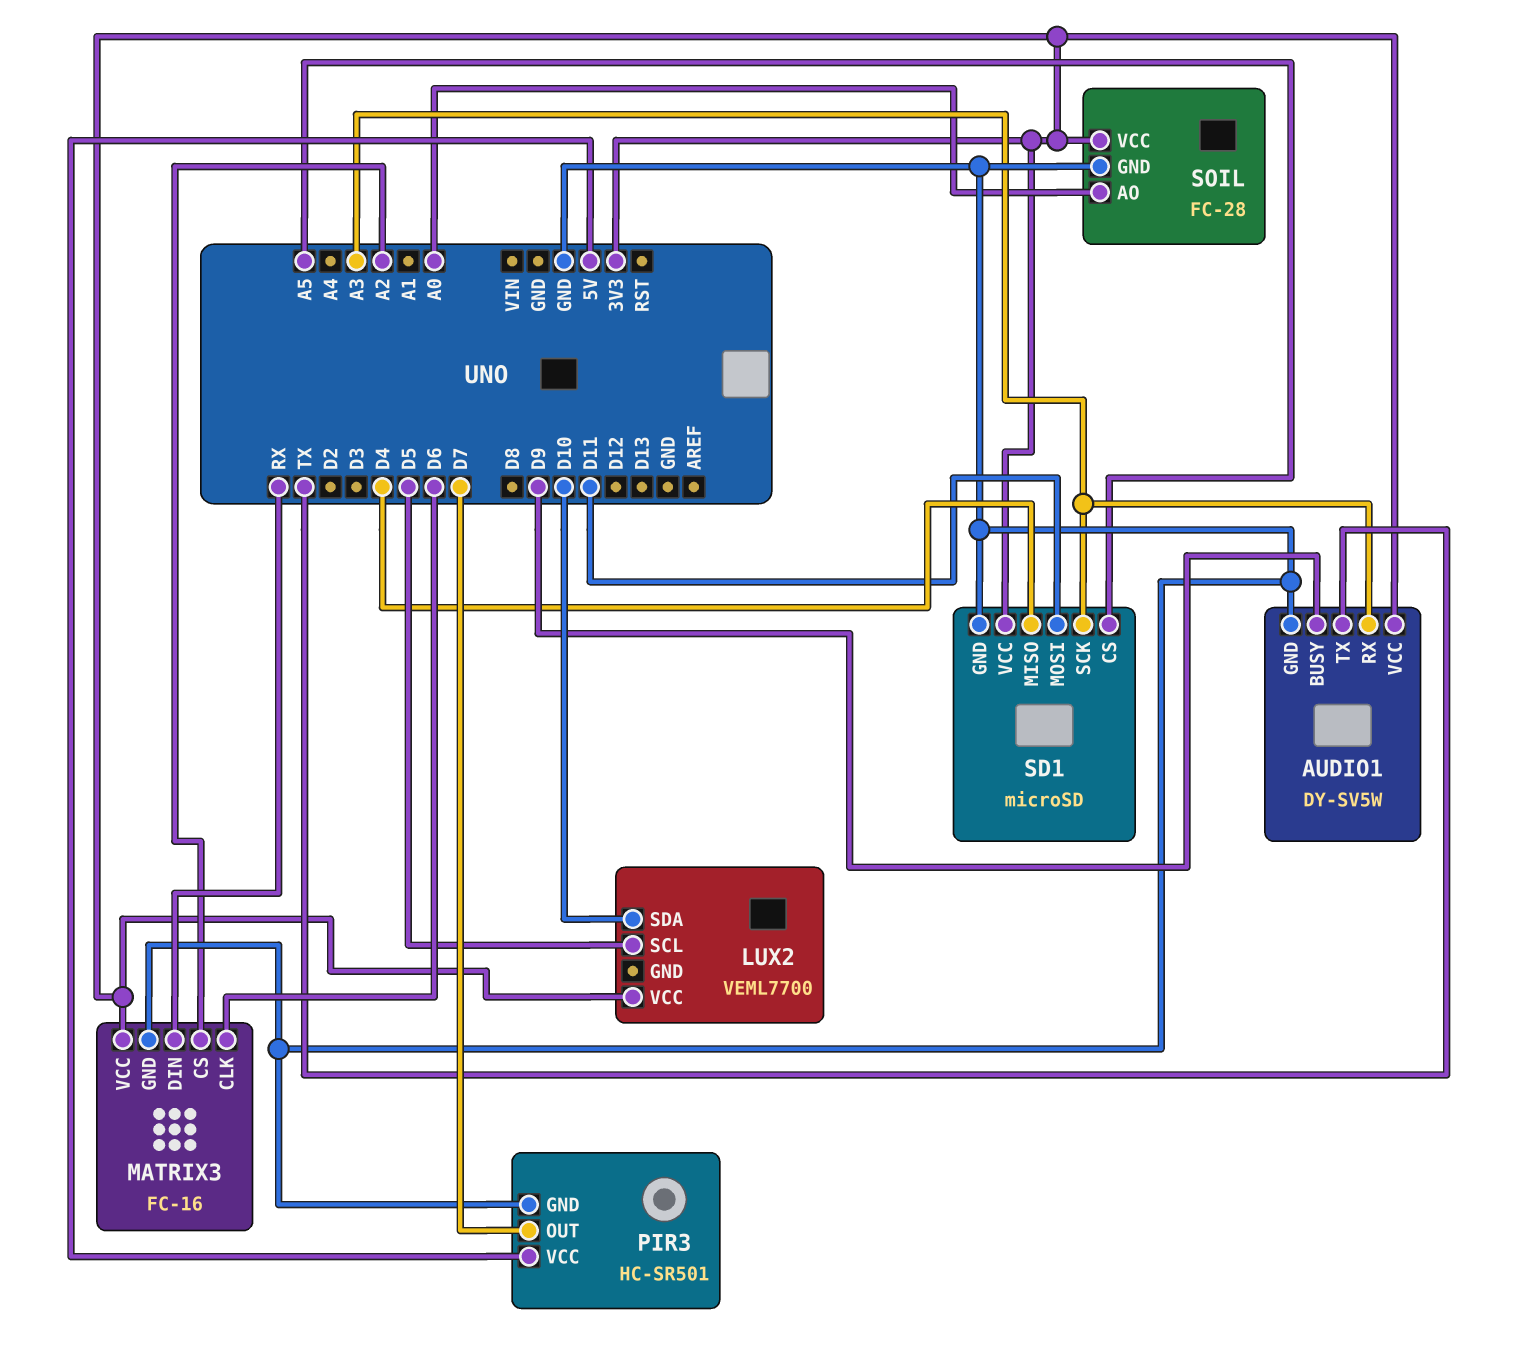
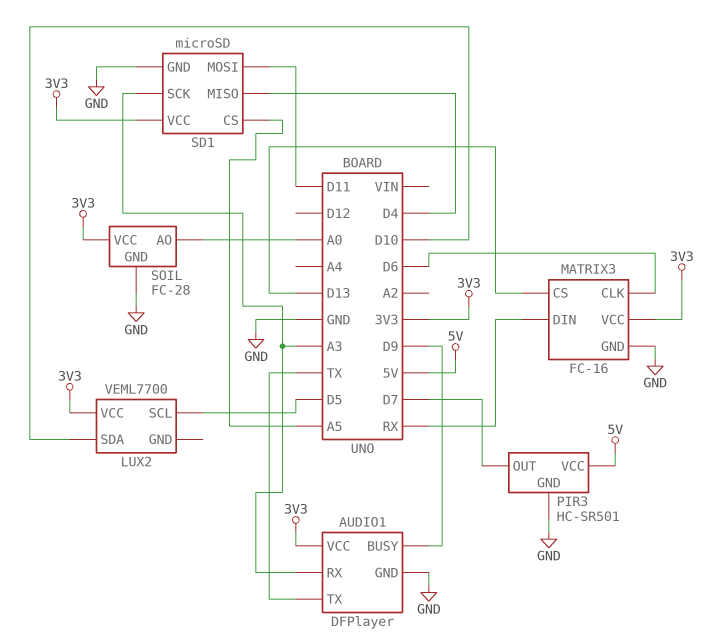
AUDIO1: DY-SV5W -> DFPlayer
MATRIX3 pin CS: A2 -> D13

